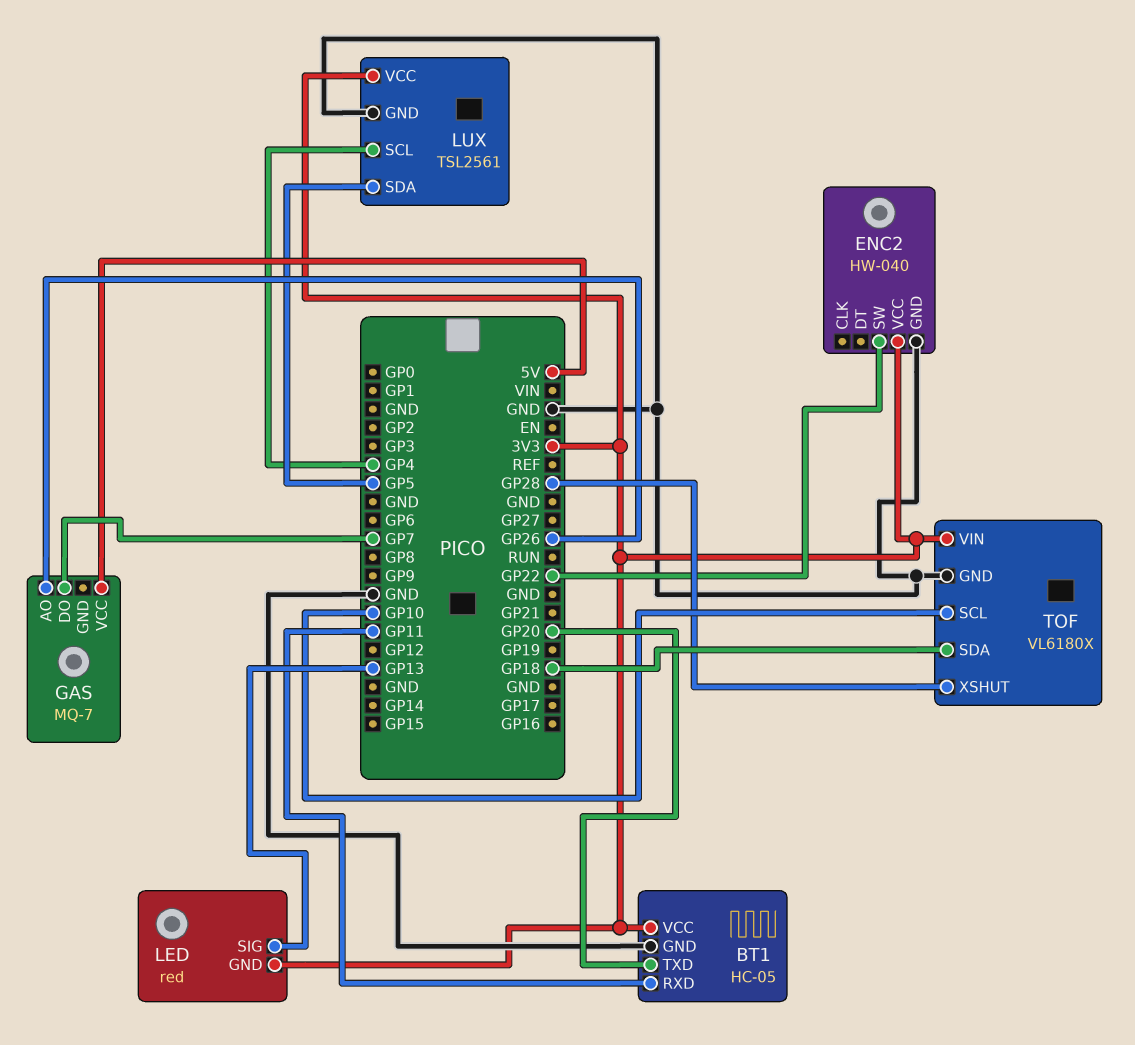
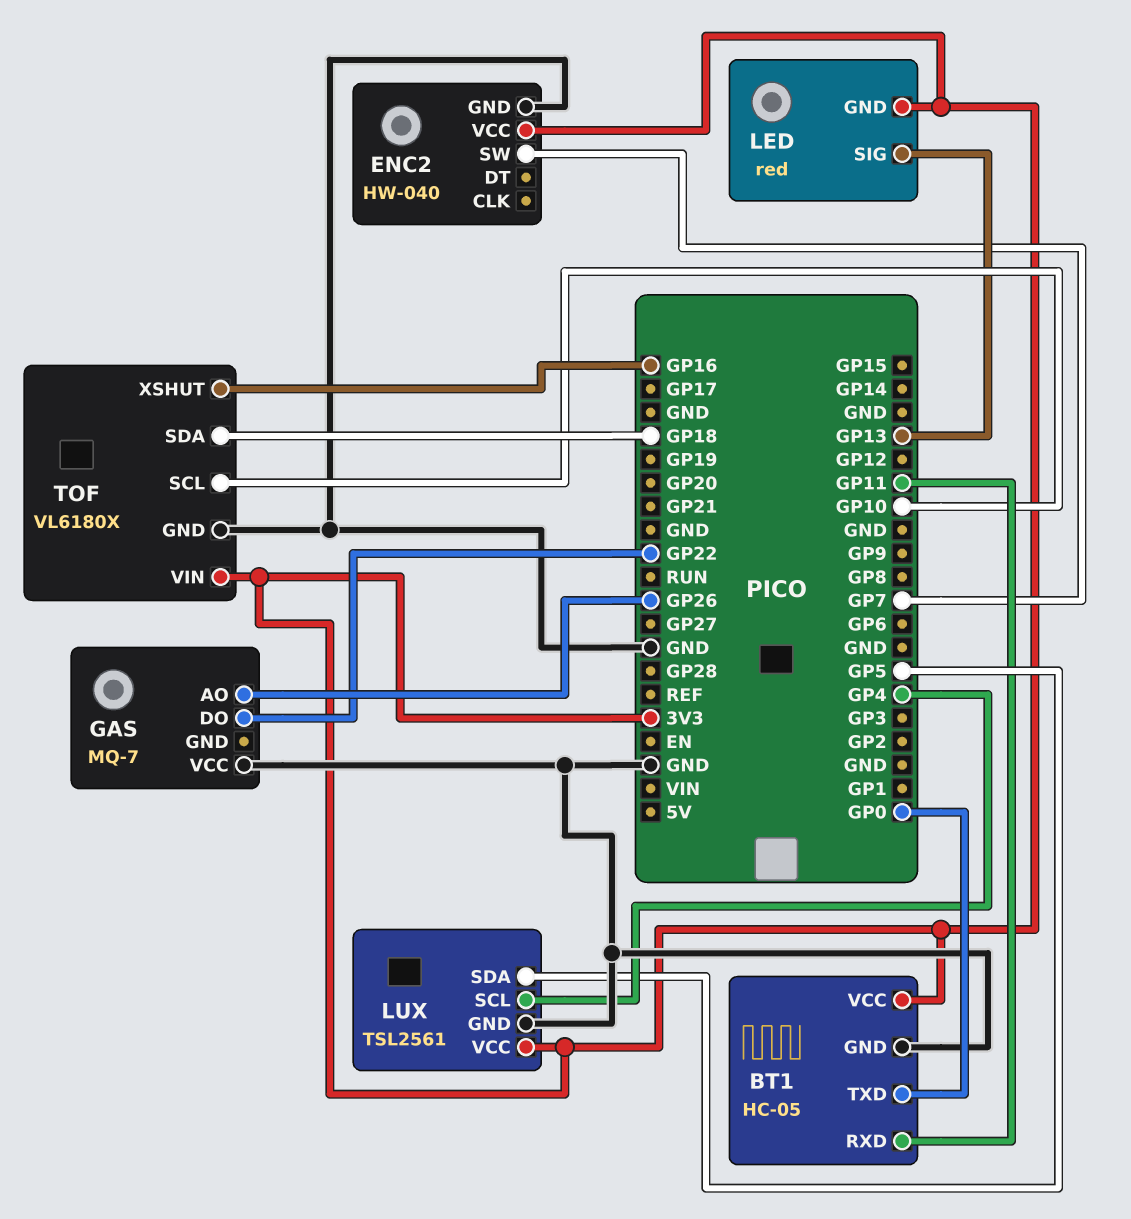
BT1 pin TXD: GP20 -> GP0
ENC2 pin SW: GP22 -> GP7
GAS pin DO: GP7 -> GP22
GAS pin VCC: 5V -> GND
TOF pin XSHUT: GP28 -> GP16

